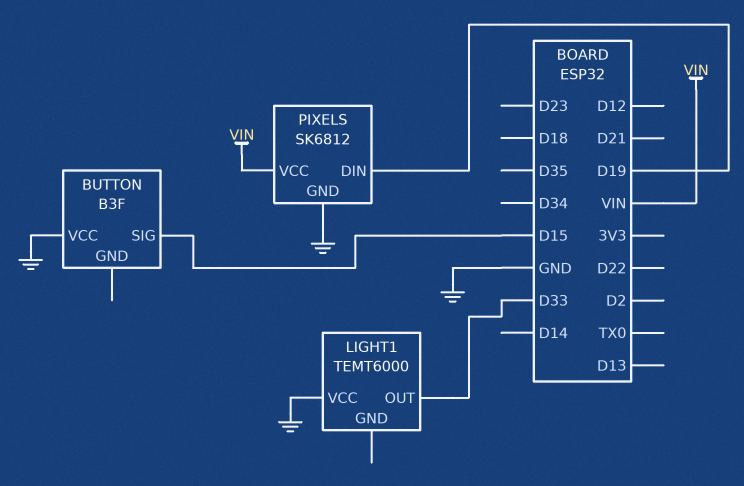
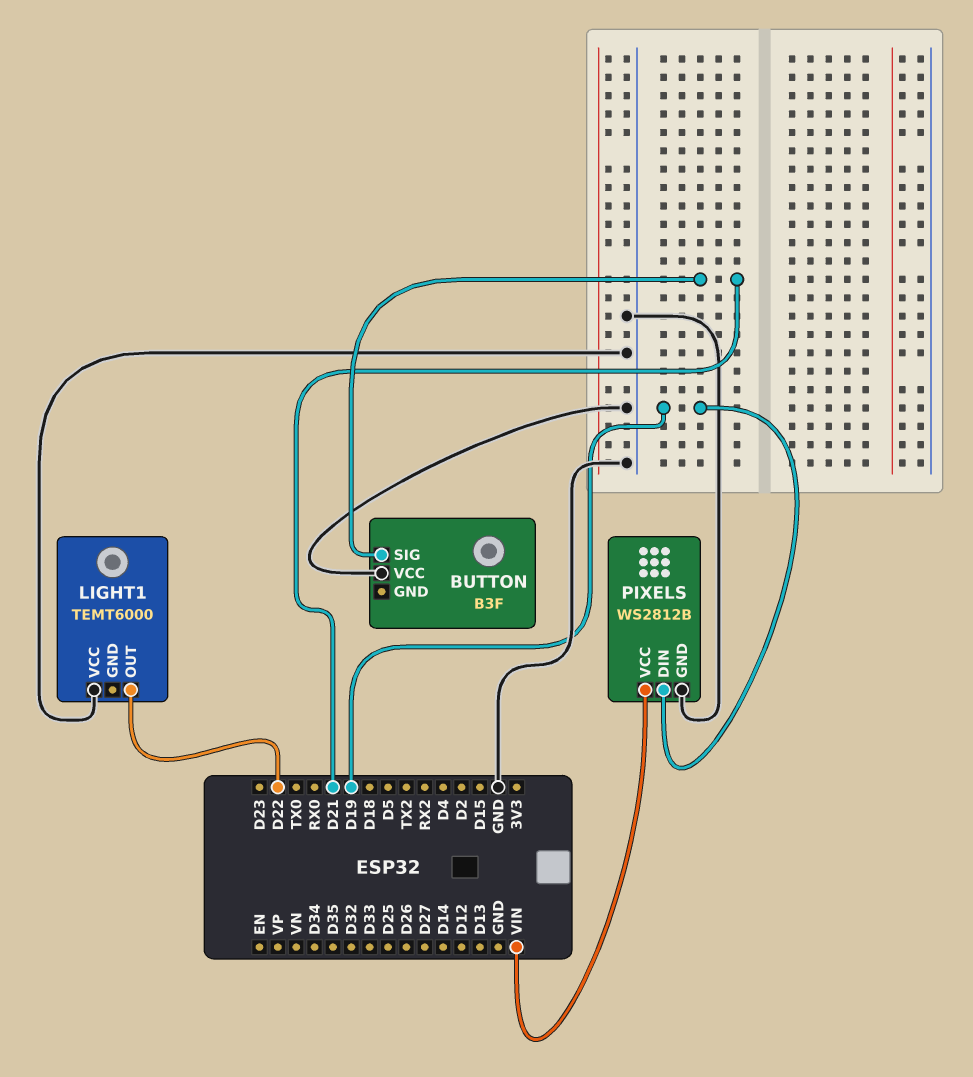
BUTTON pin SIG: D15 -> D21
LIGHT1 pin OUT: D33 -> D22
PIXELS: SK6812 -> WS2812B

